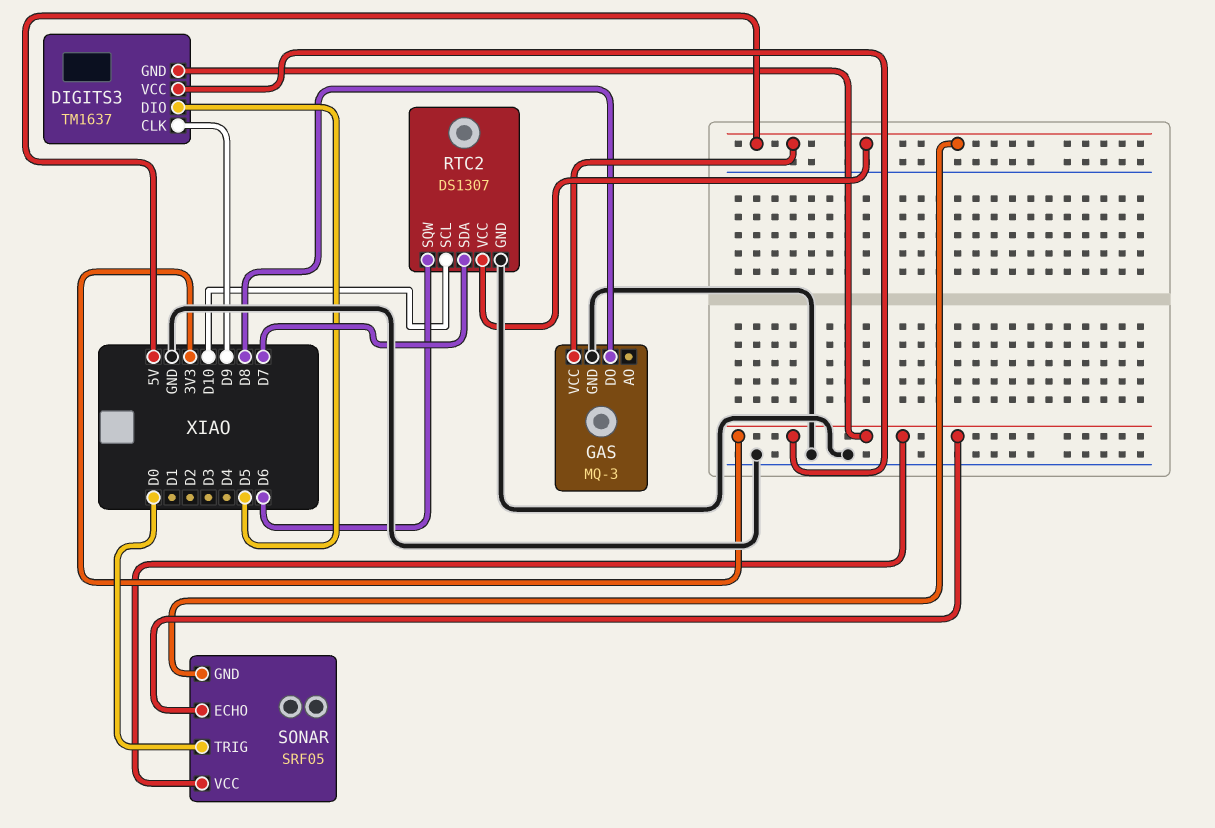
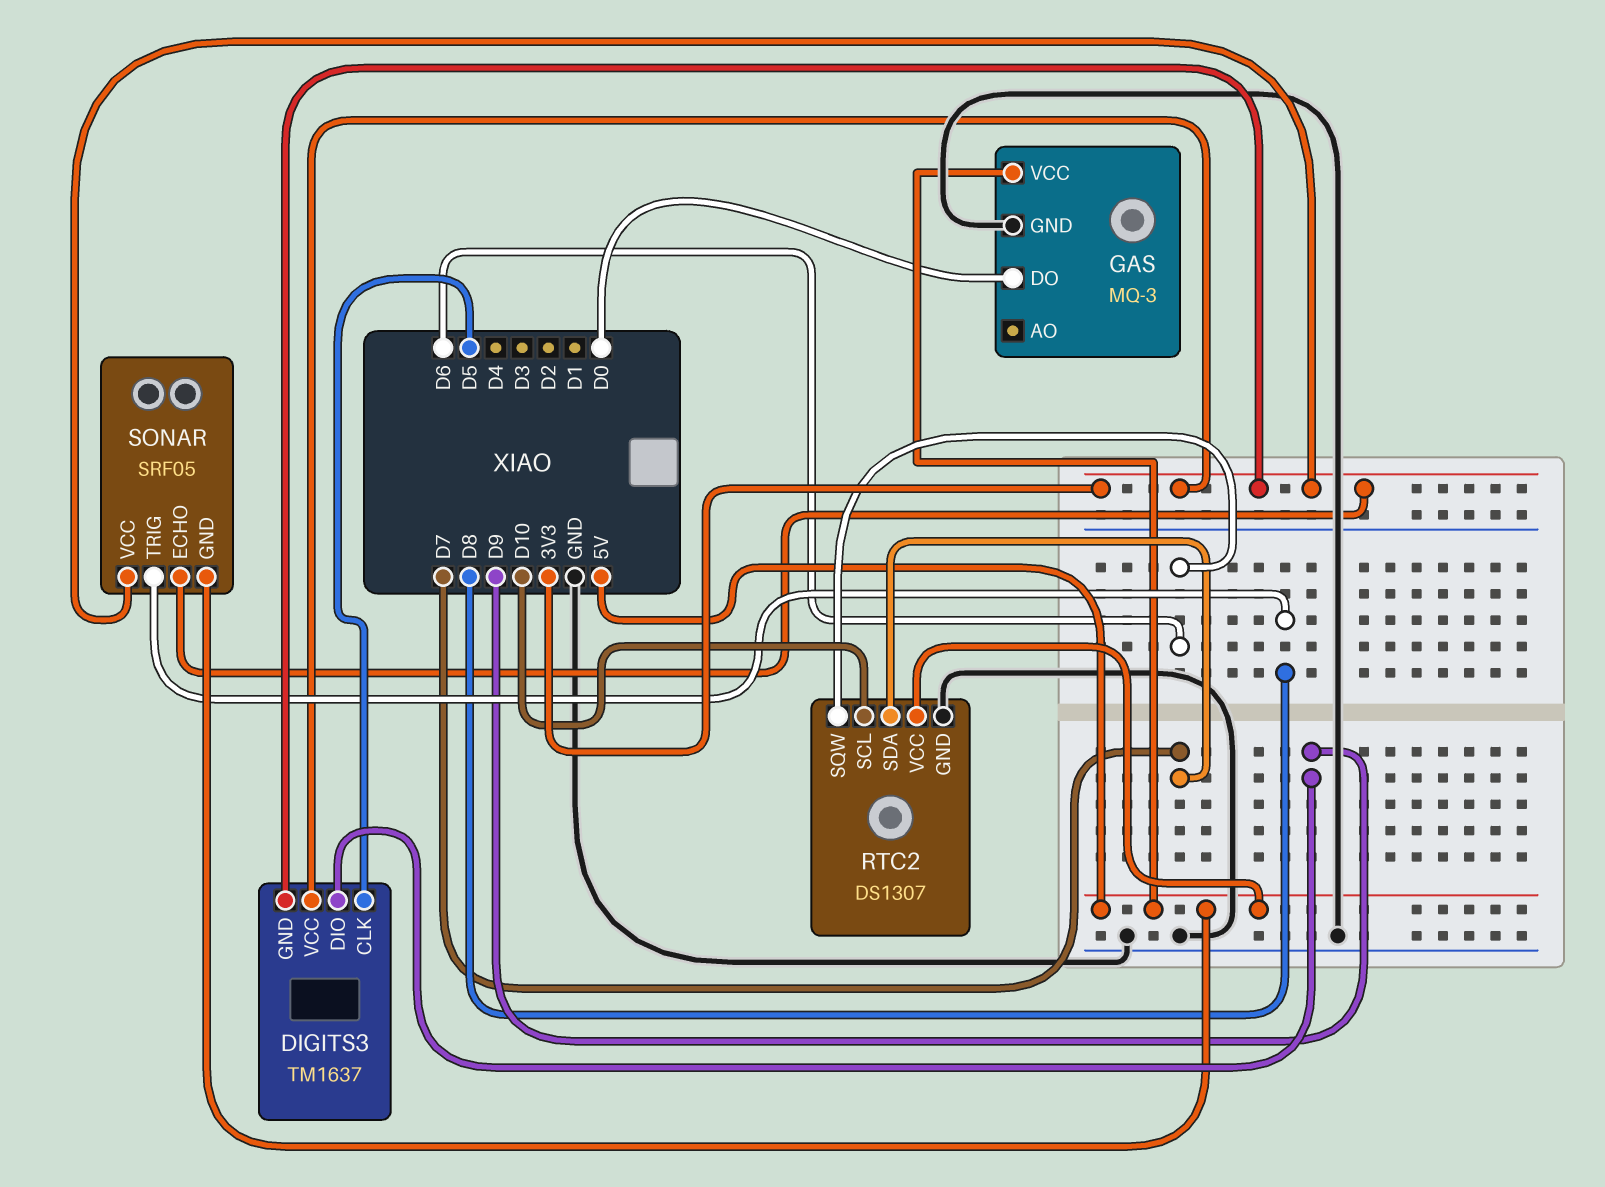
DIGITS3 pin CLK: D9 -> D5
DIGITS3 pin DIO: D5 -> D9
GAS pin DO: D8 -> D0
SONAR pin TRIG: D0 -> D8

